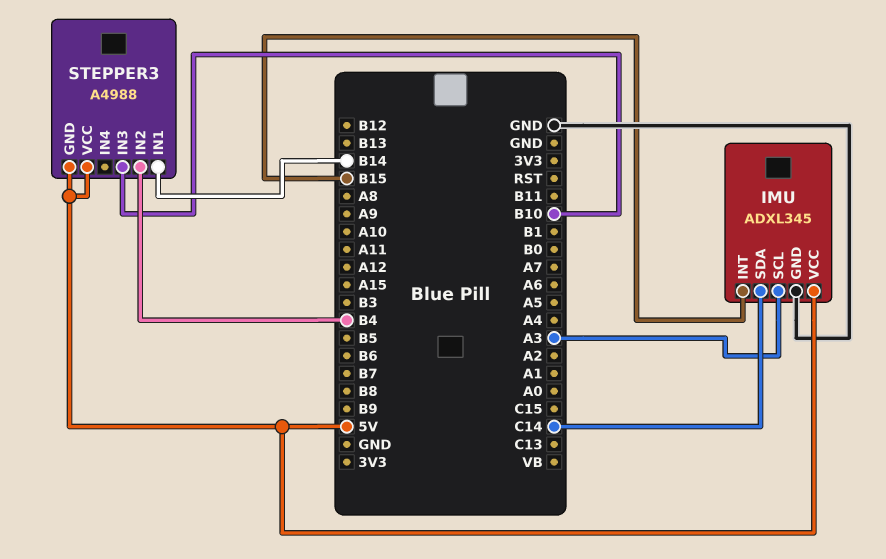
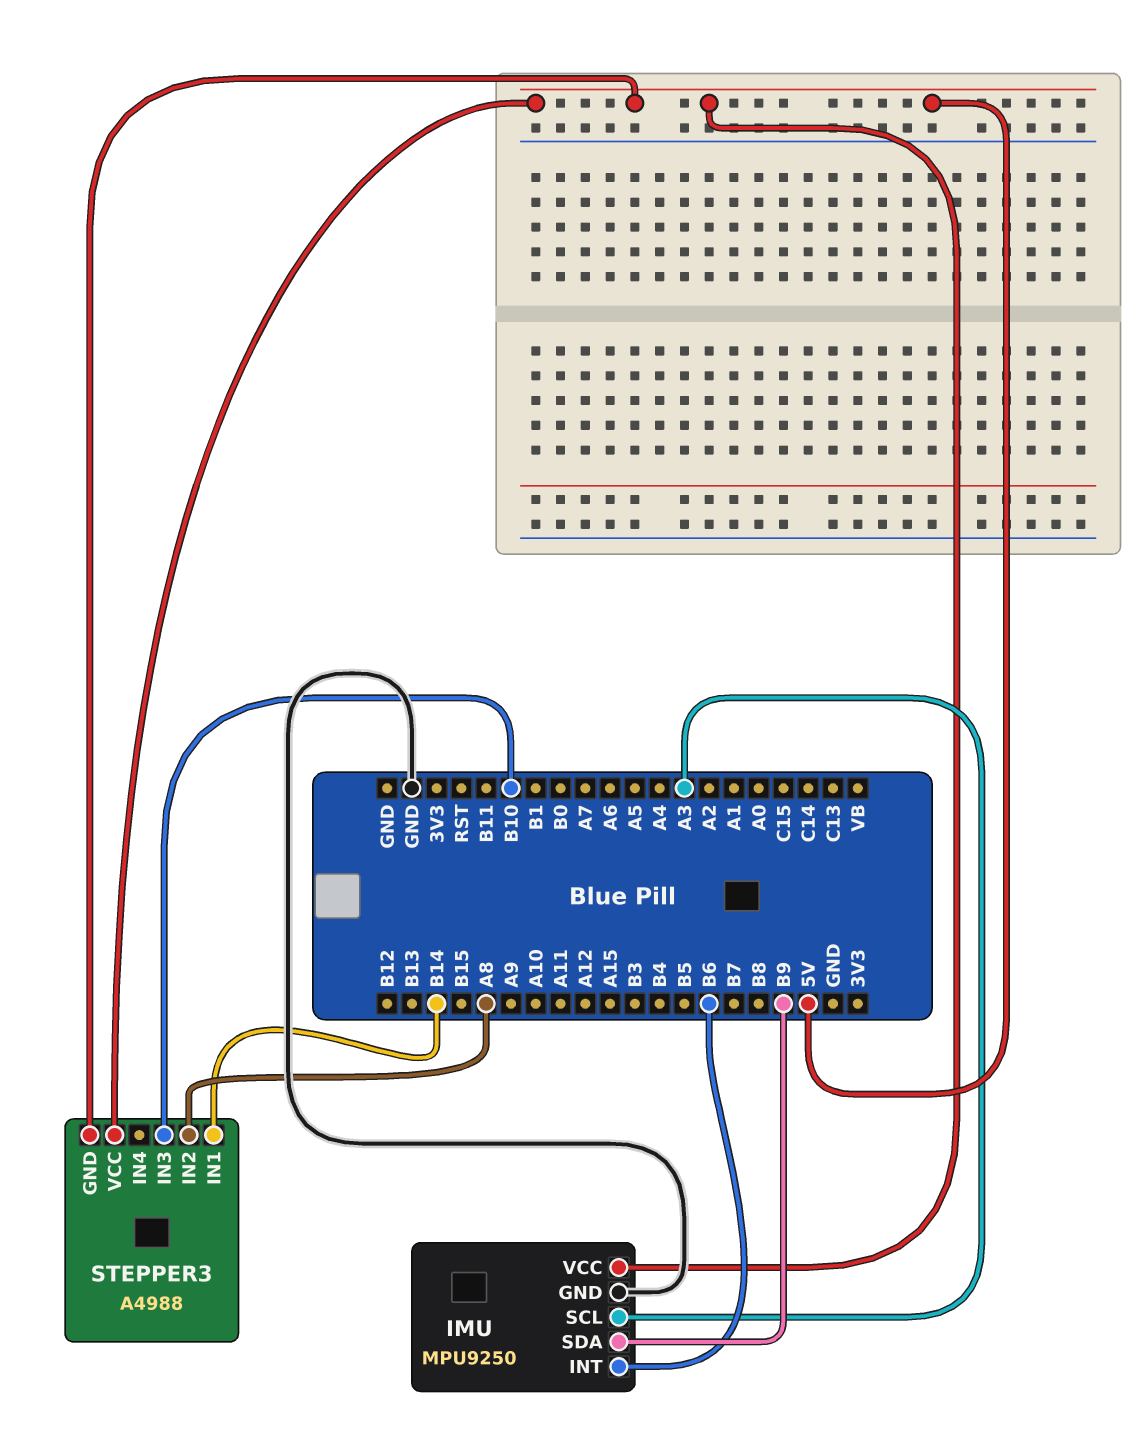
IMU: ADXL345 -> MPU9250
IMU pin INT: B15 -> B6
IMU pin SDA: C14 -> B9
STEPPER3 pin IN2: B4 -> A8

